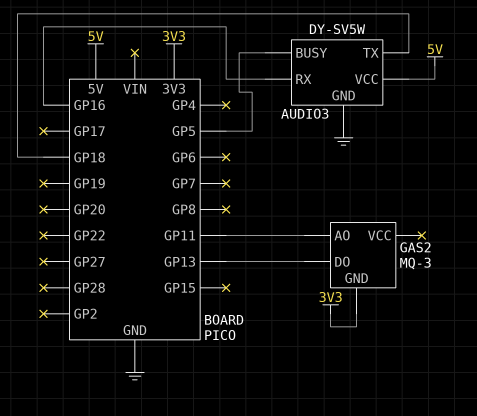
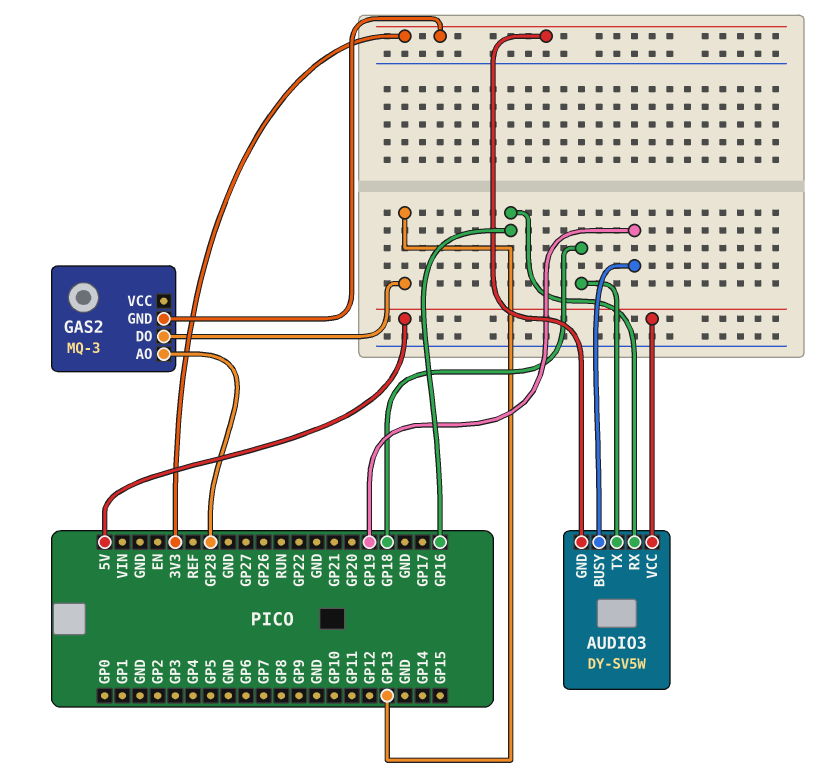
AUDIO3 pin BUSY: GP5 -> GP19
AUDIO3 pin GND: GND -> 3V3
GAS2 pin AO: GP11 -> GP28

